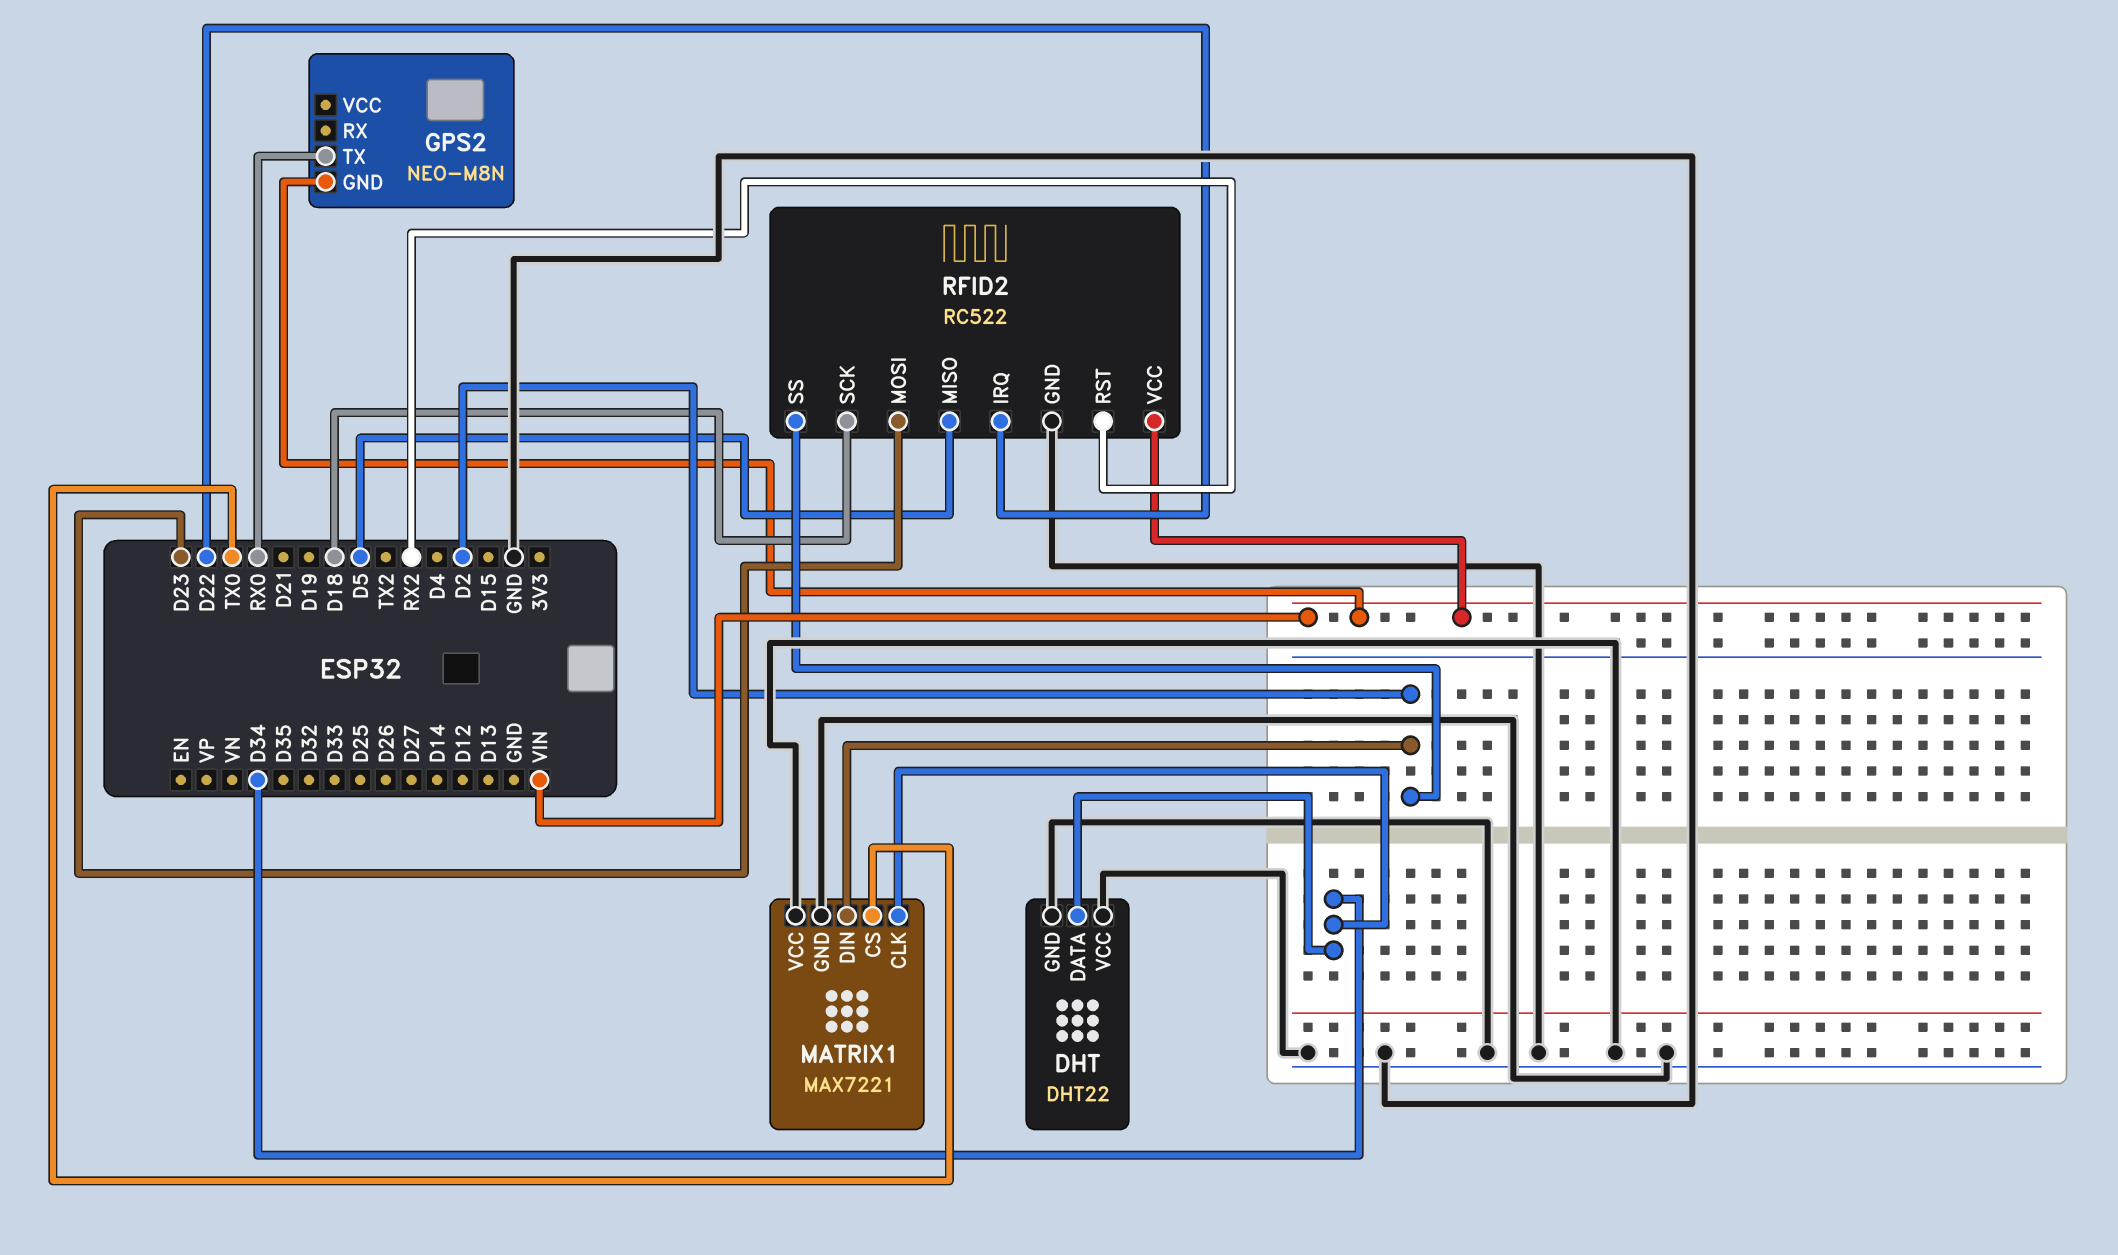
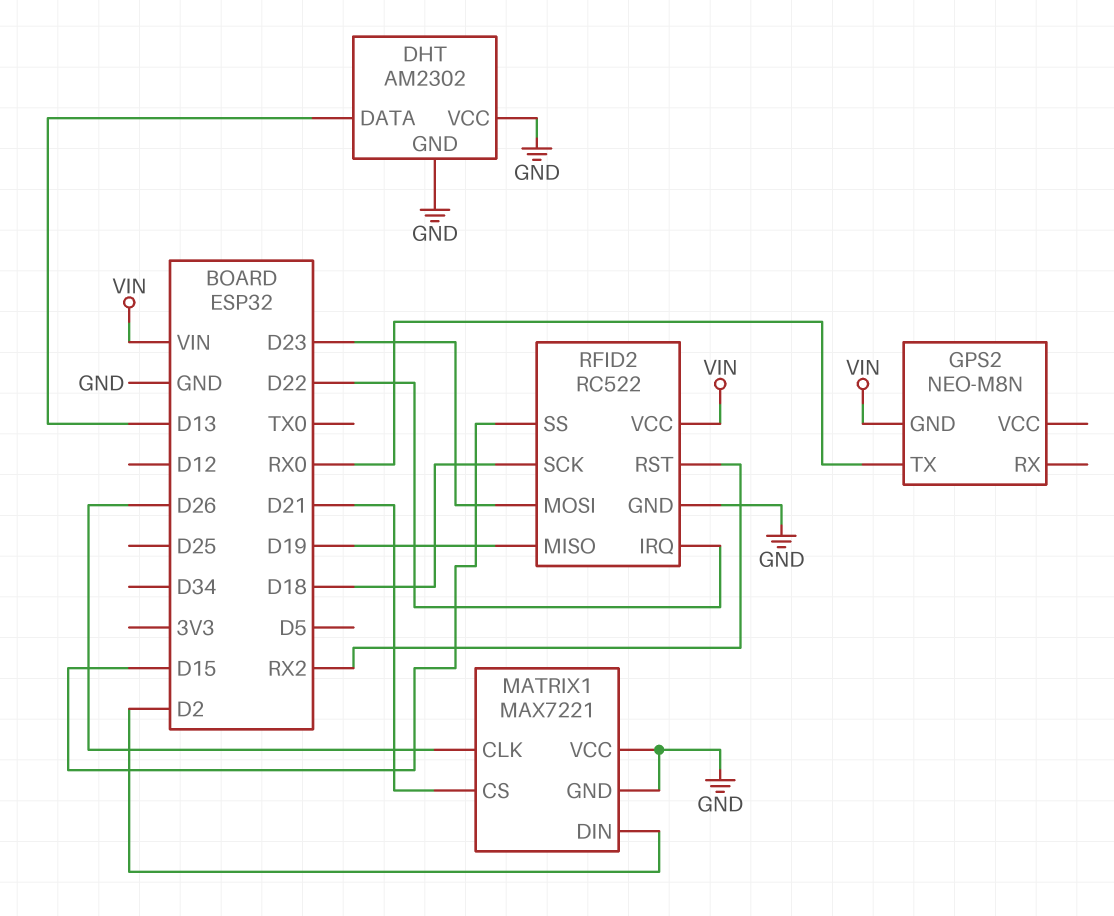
DHT: DHT22 -> AM2302
DHT pin DATA: D34 -> D13
MATRIX1 pin CLK: D34 -> D26
MATRIX1 pin CS: TX0 -> D21
RFID2 pin MISO: D5 -> D19
RFID2 pin SS: D2 -> D15

